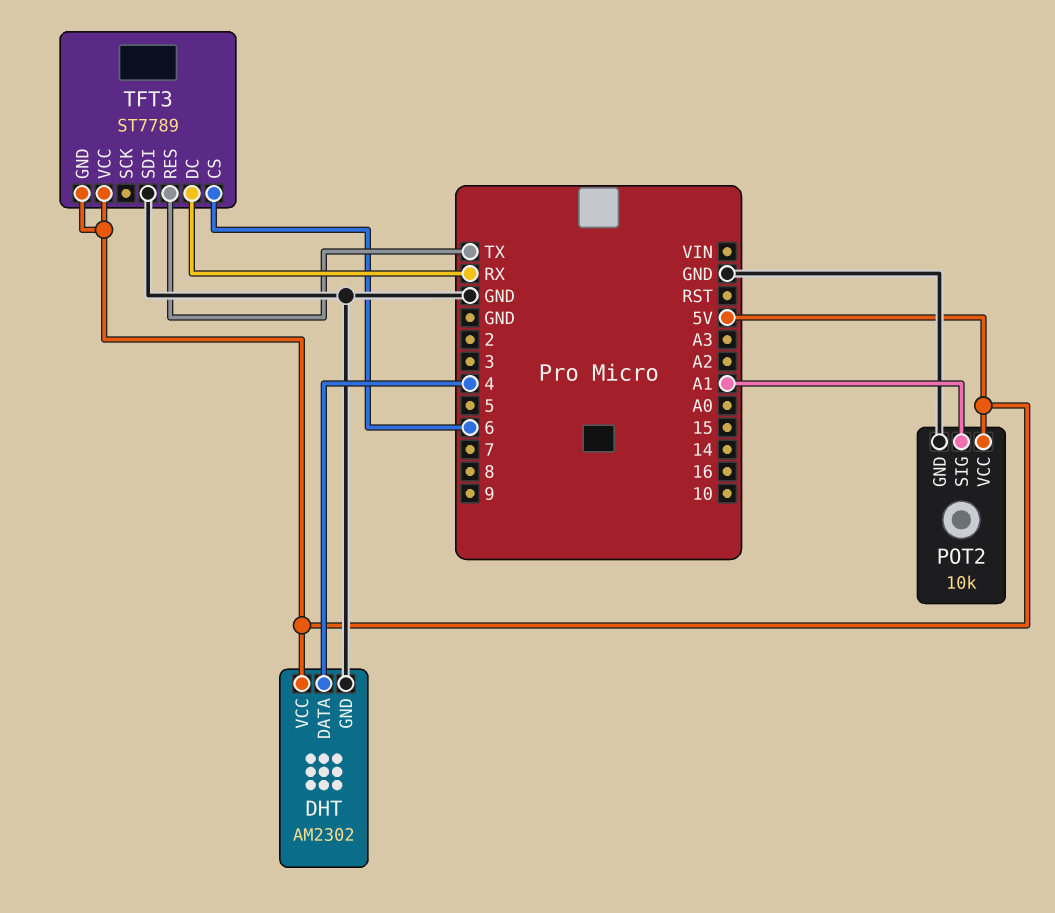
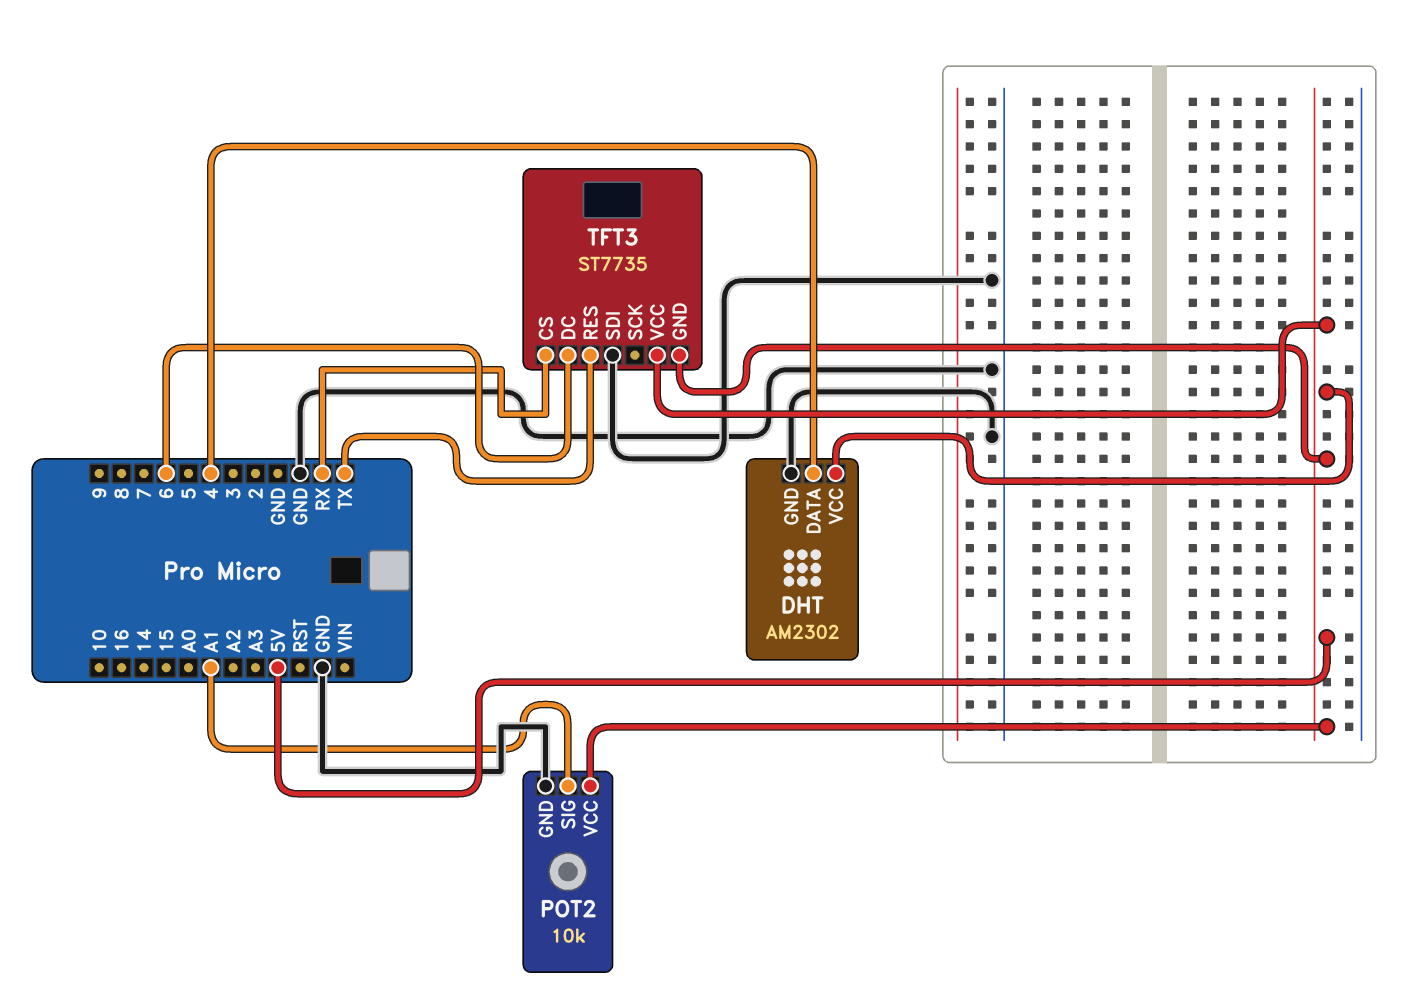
TFT3: ST7789 -> ST7735
TFT3 pin CS: 6 -> RX
TFT3 pin DC: RX -> 6

